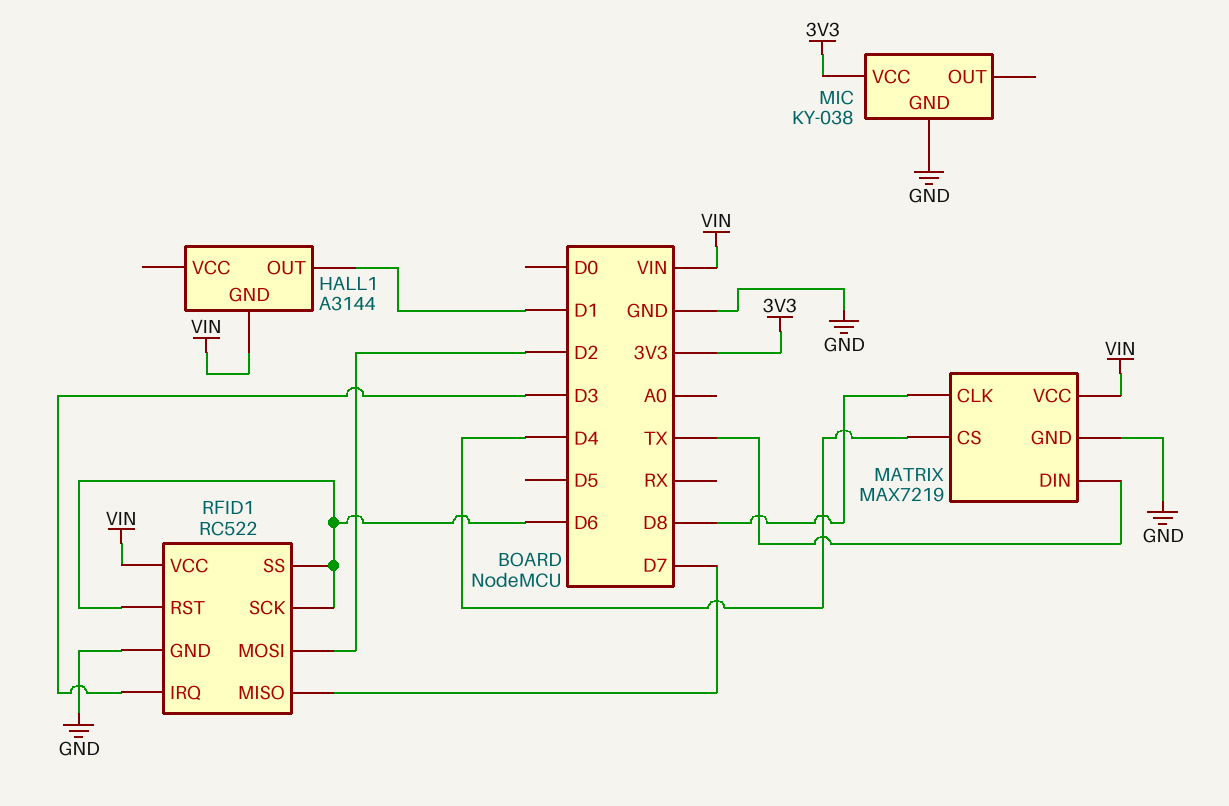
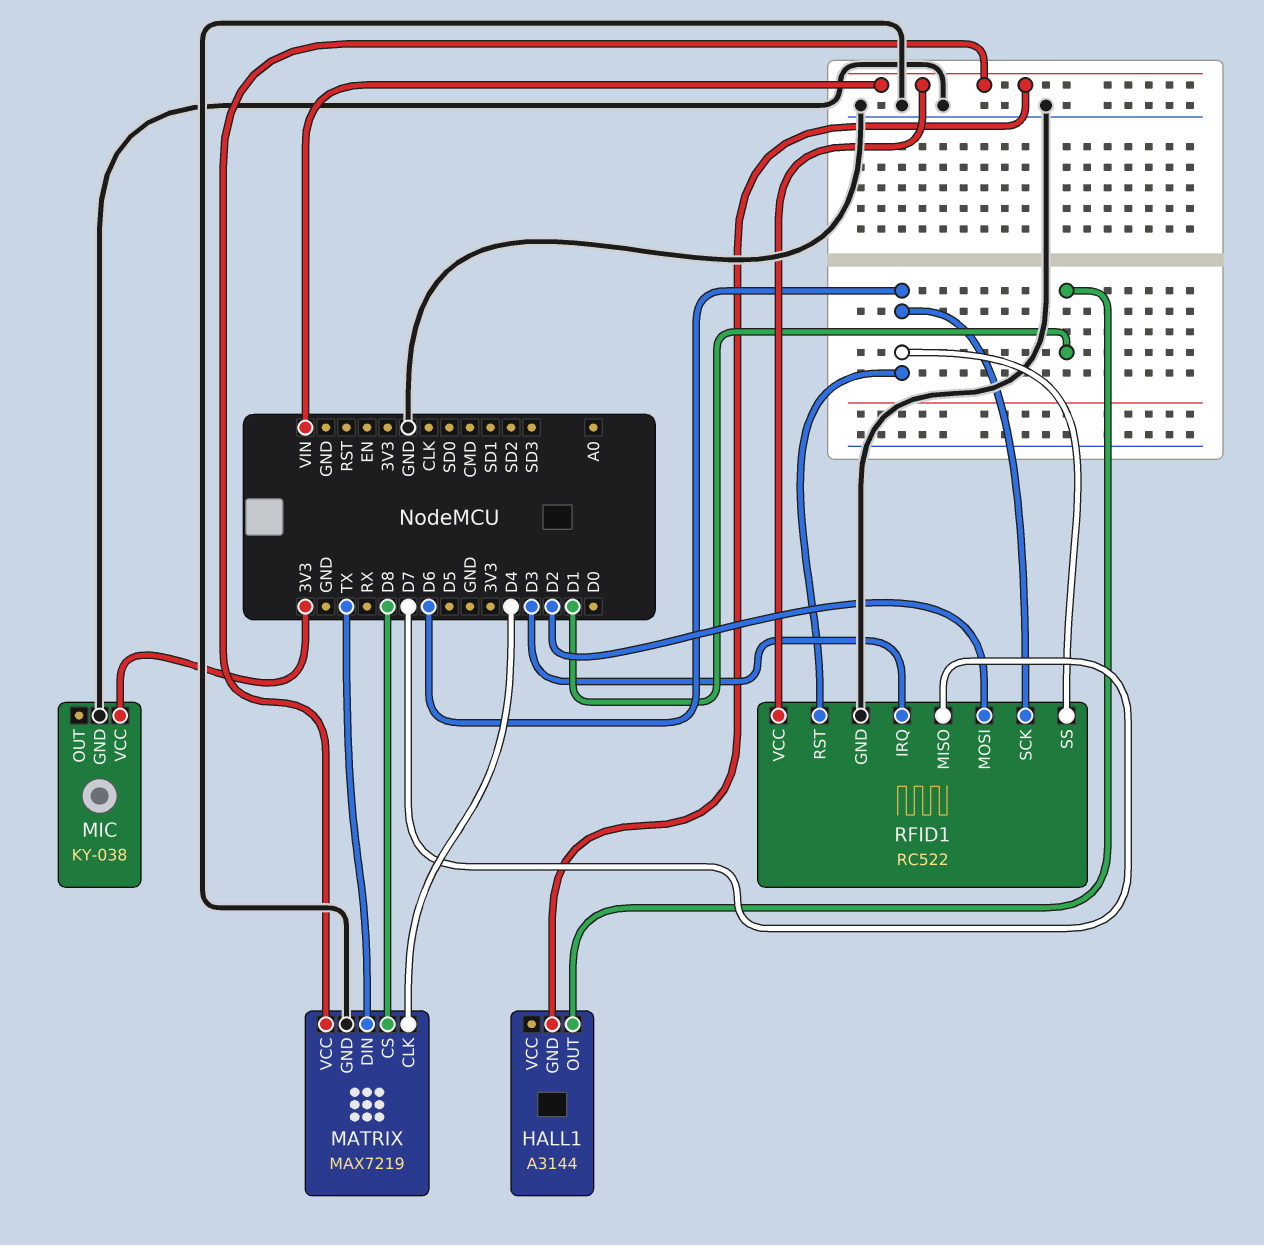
MATRIX pin CLK: D8 -> D4
MATRIX pin CS: D4 -> D8

